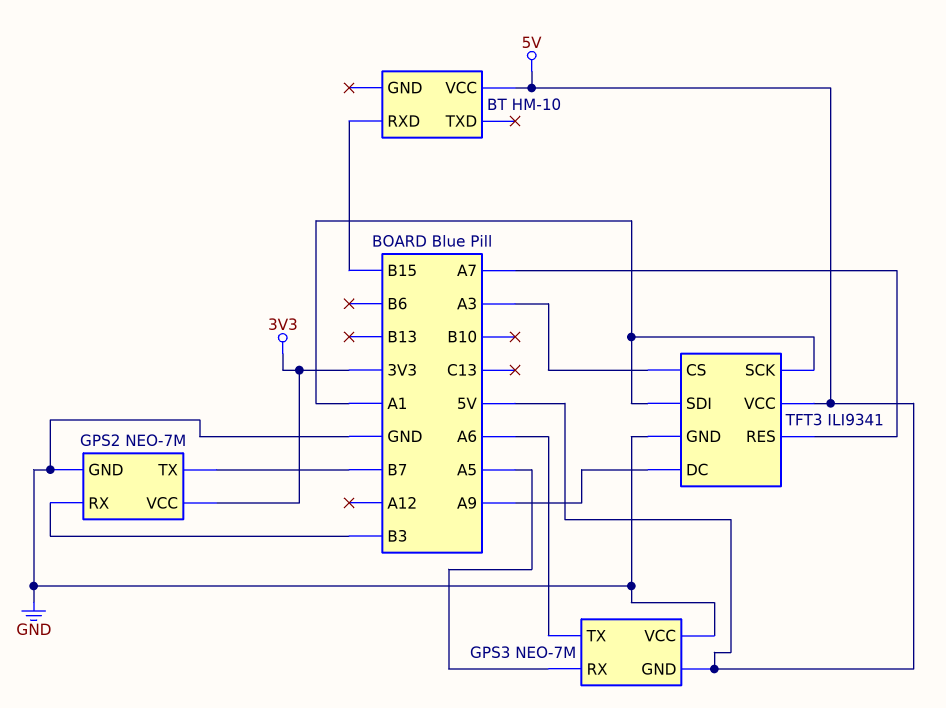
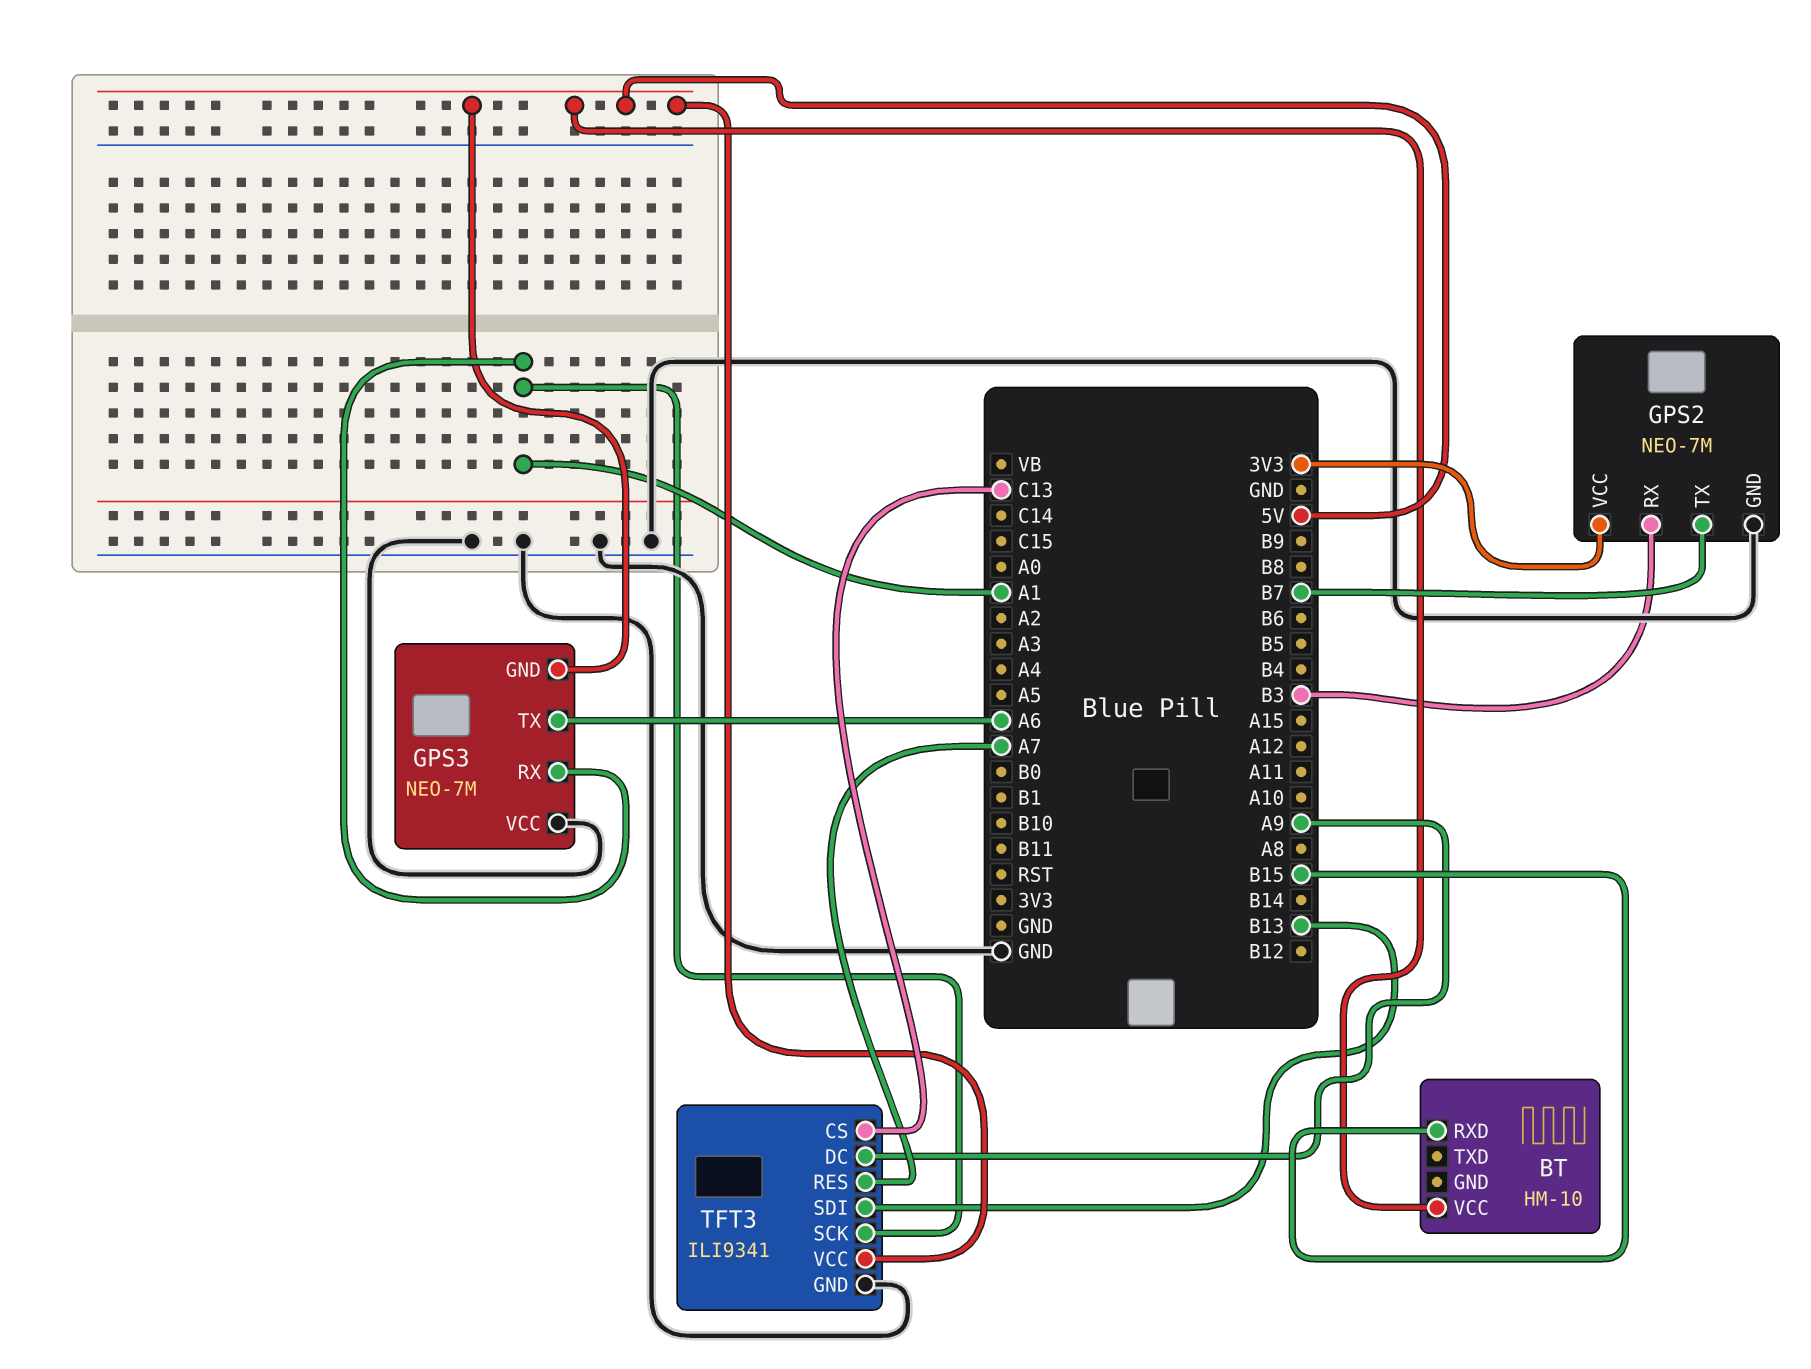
GPS3 pin RX: A5 -> A1
TFT3 pin CS: A3 -> C13
TFT3 pin SDI: A1 -> B13

